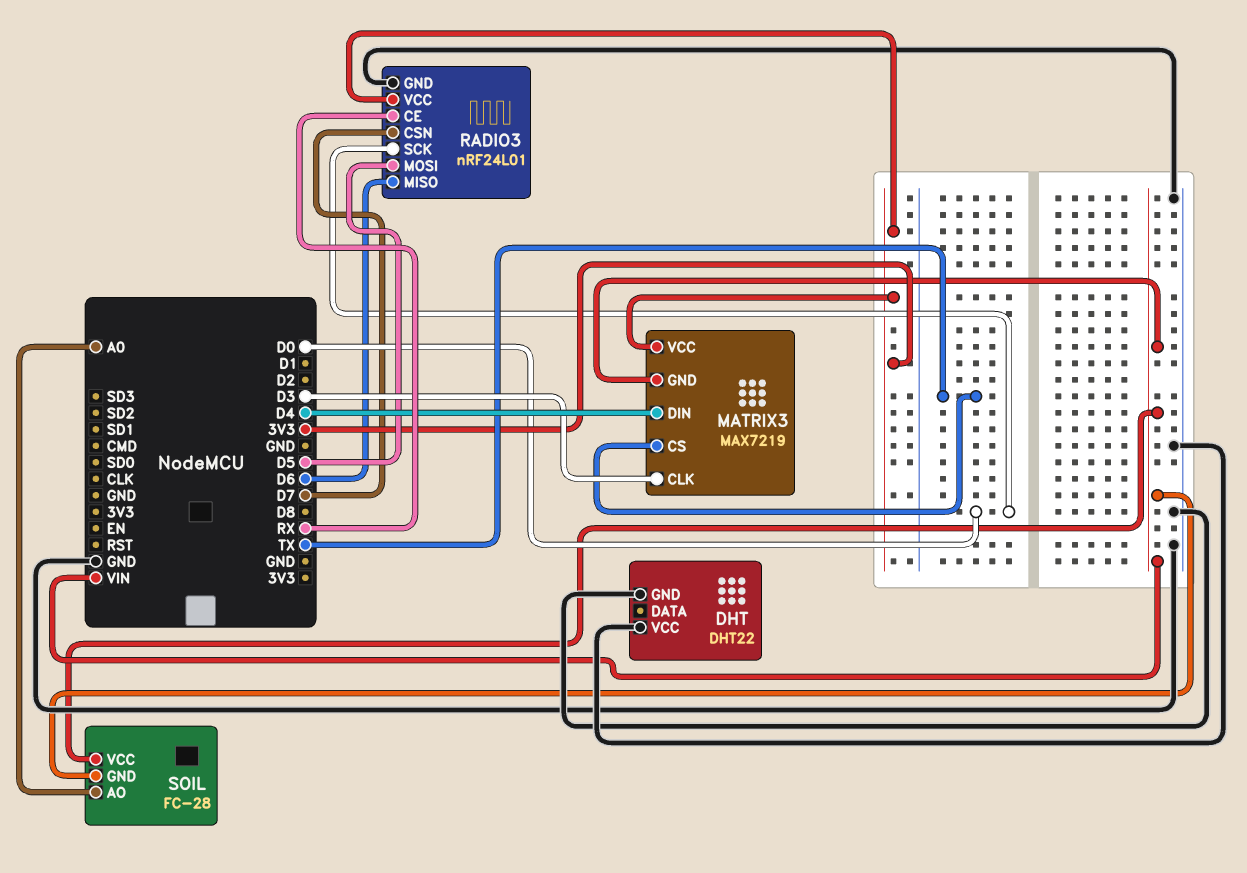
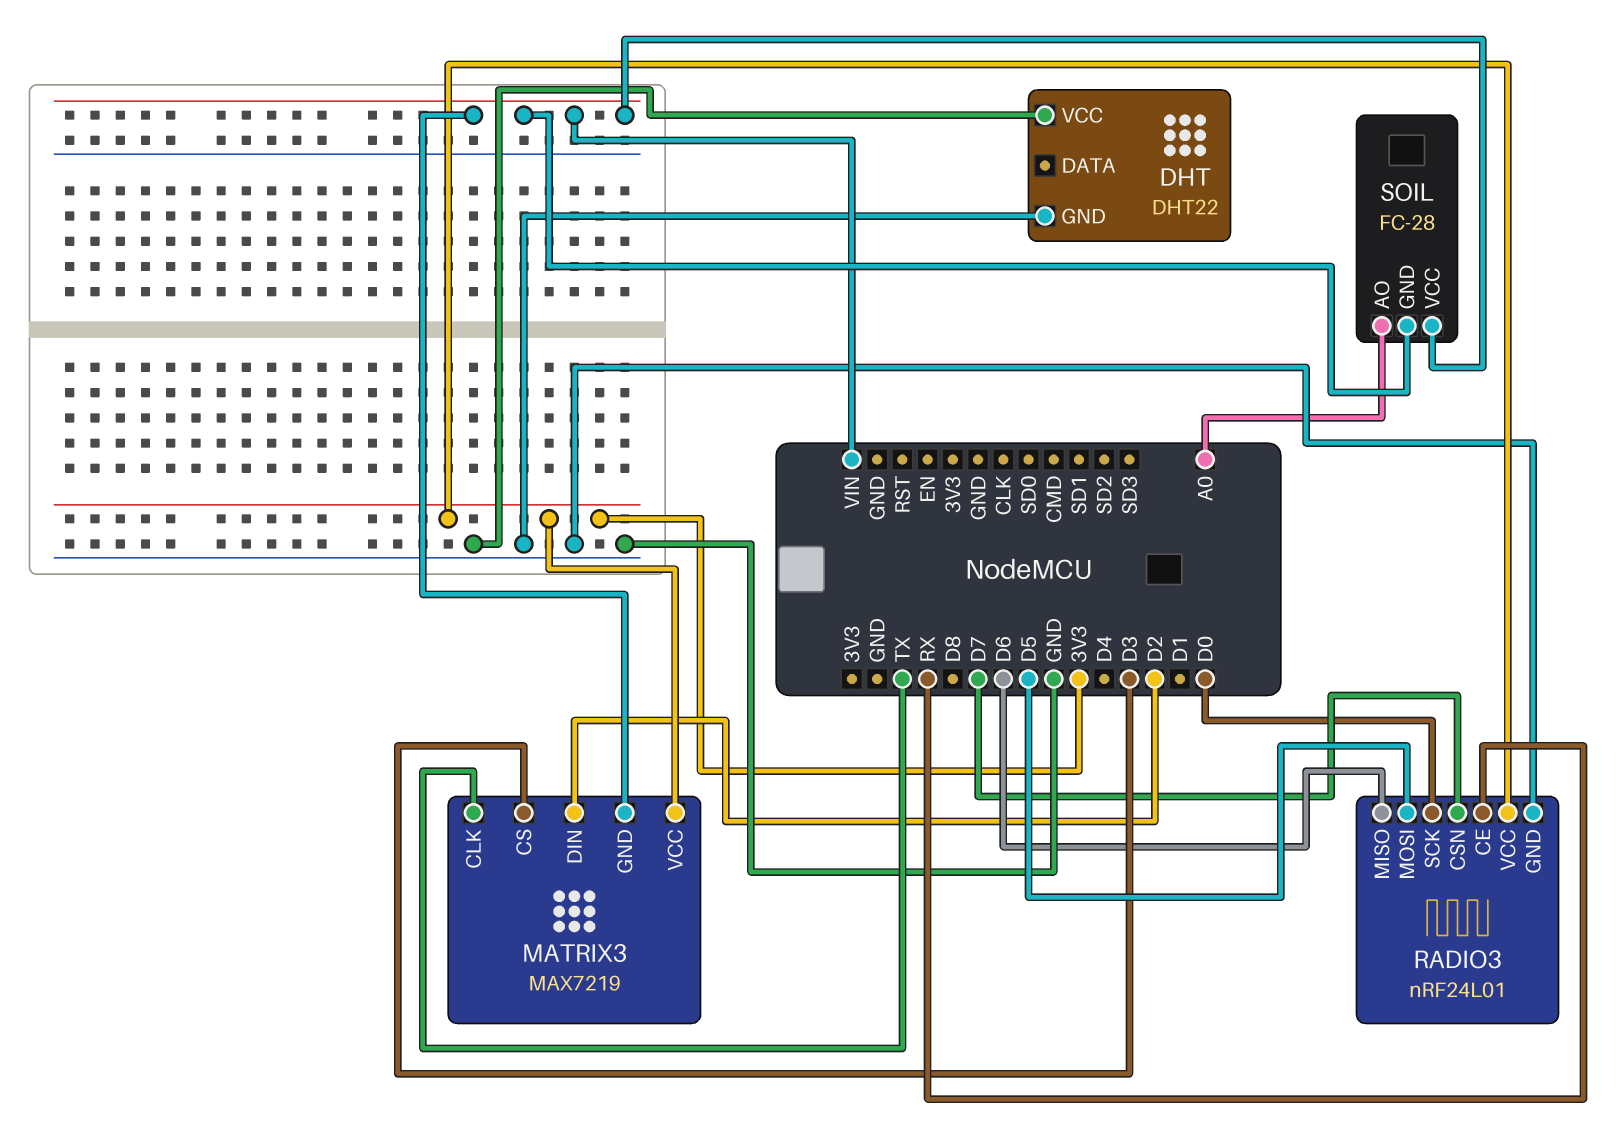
MATRIX3 pin CLK: D3 -> TX
MATRIX3 pin CS: TX -> D3
MATRIX3 pin DIN: D4 -> D2

